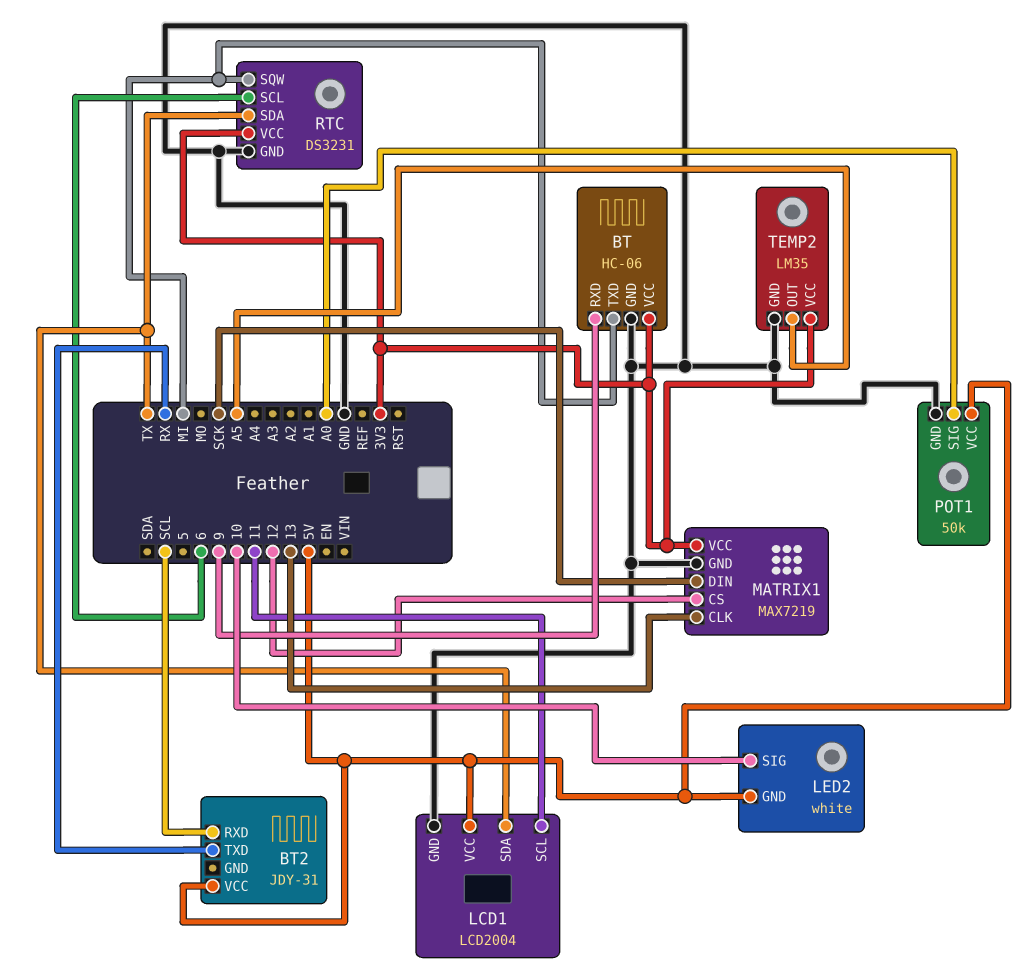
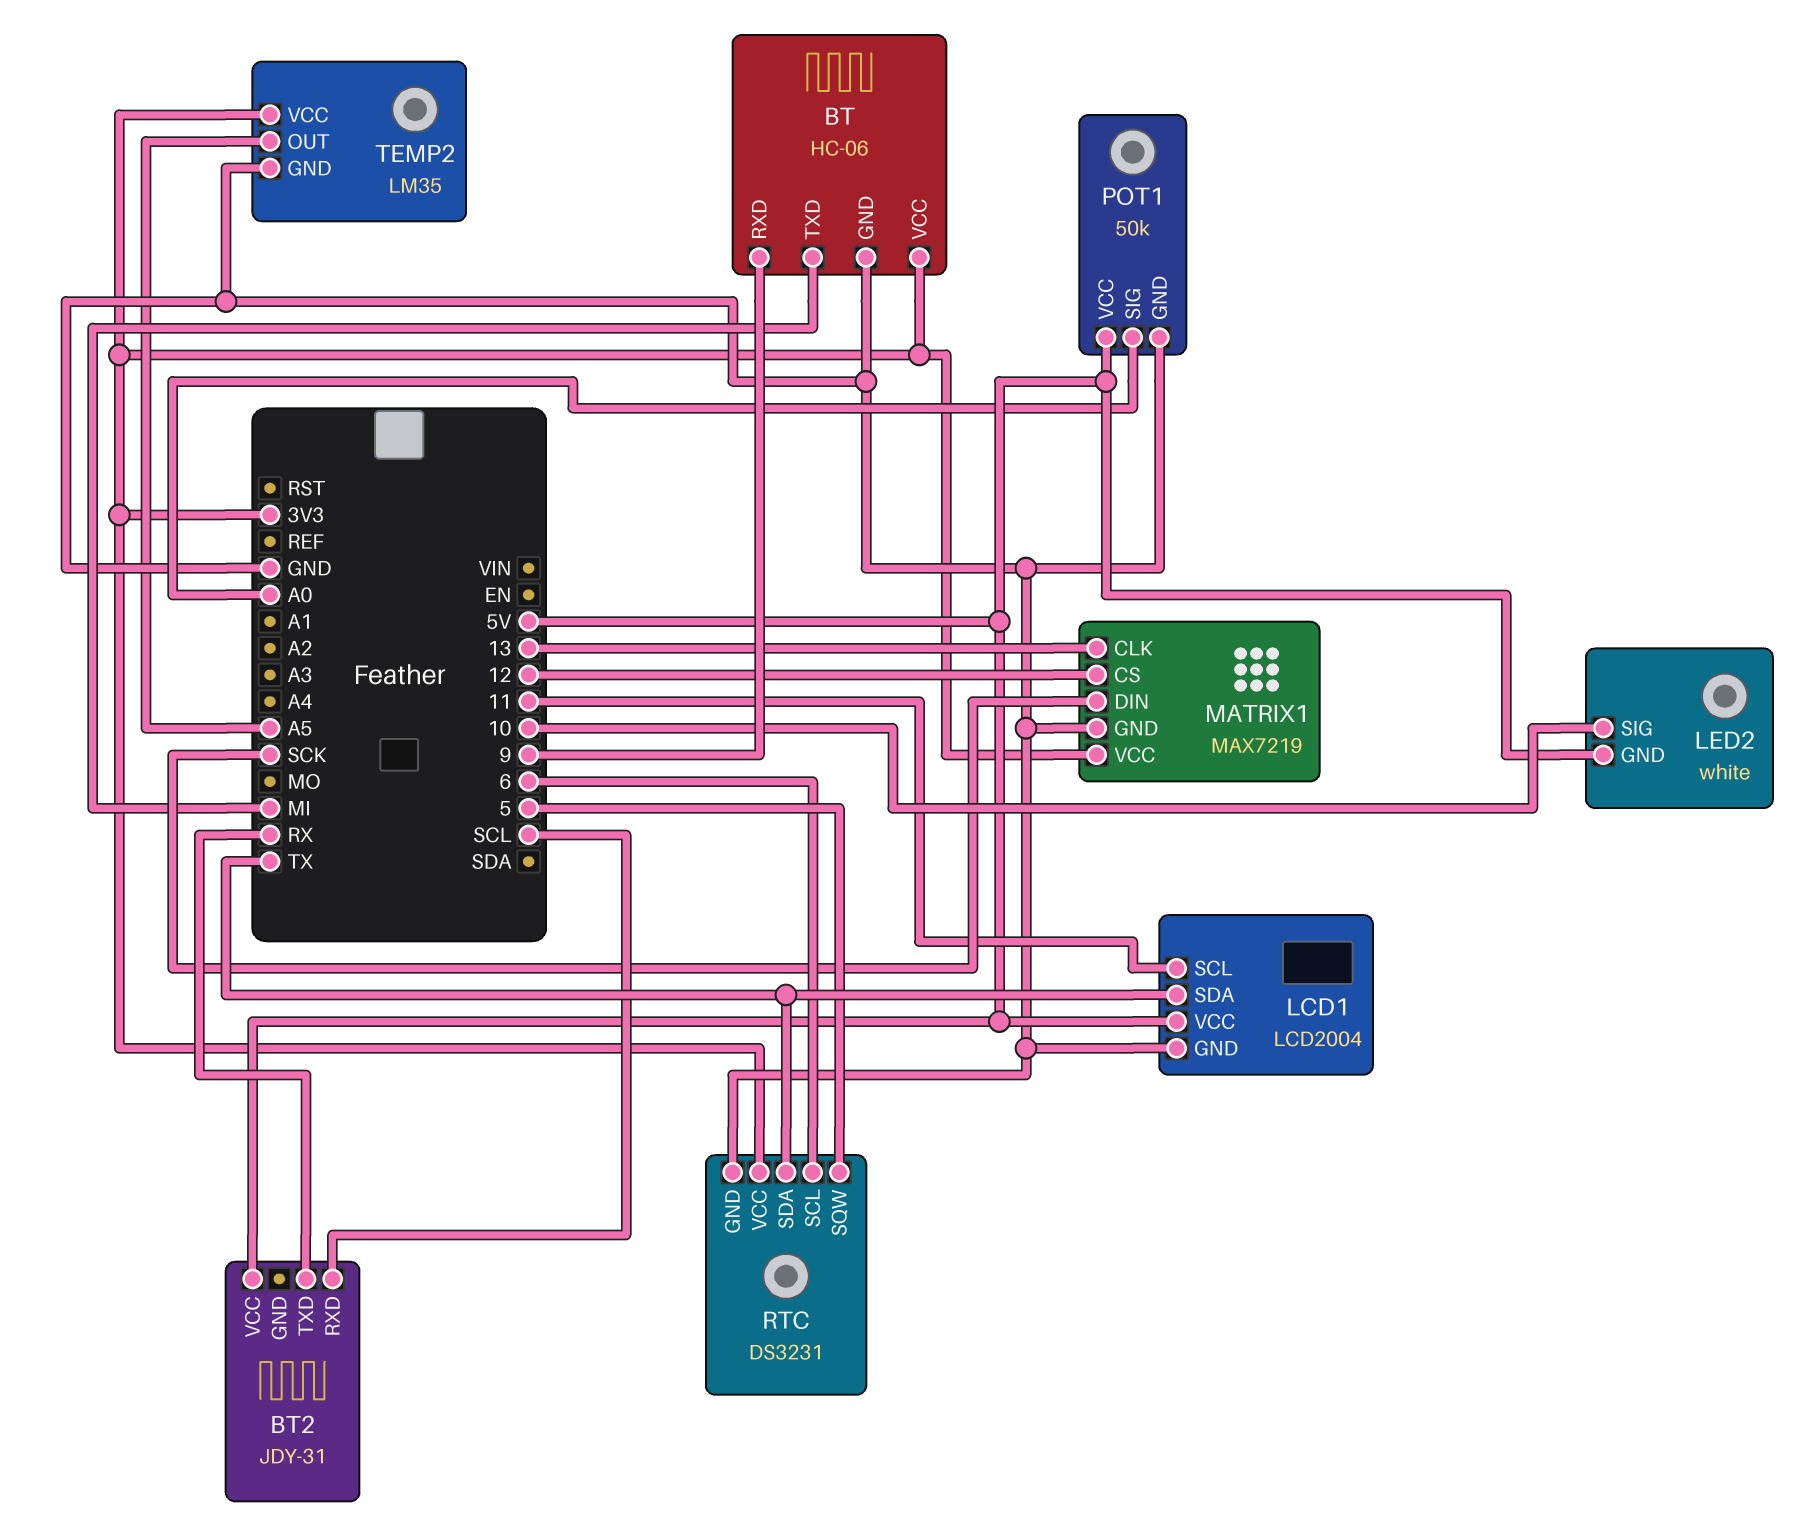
RTC pin SQW: MI -> 5

